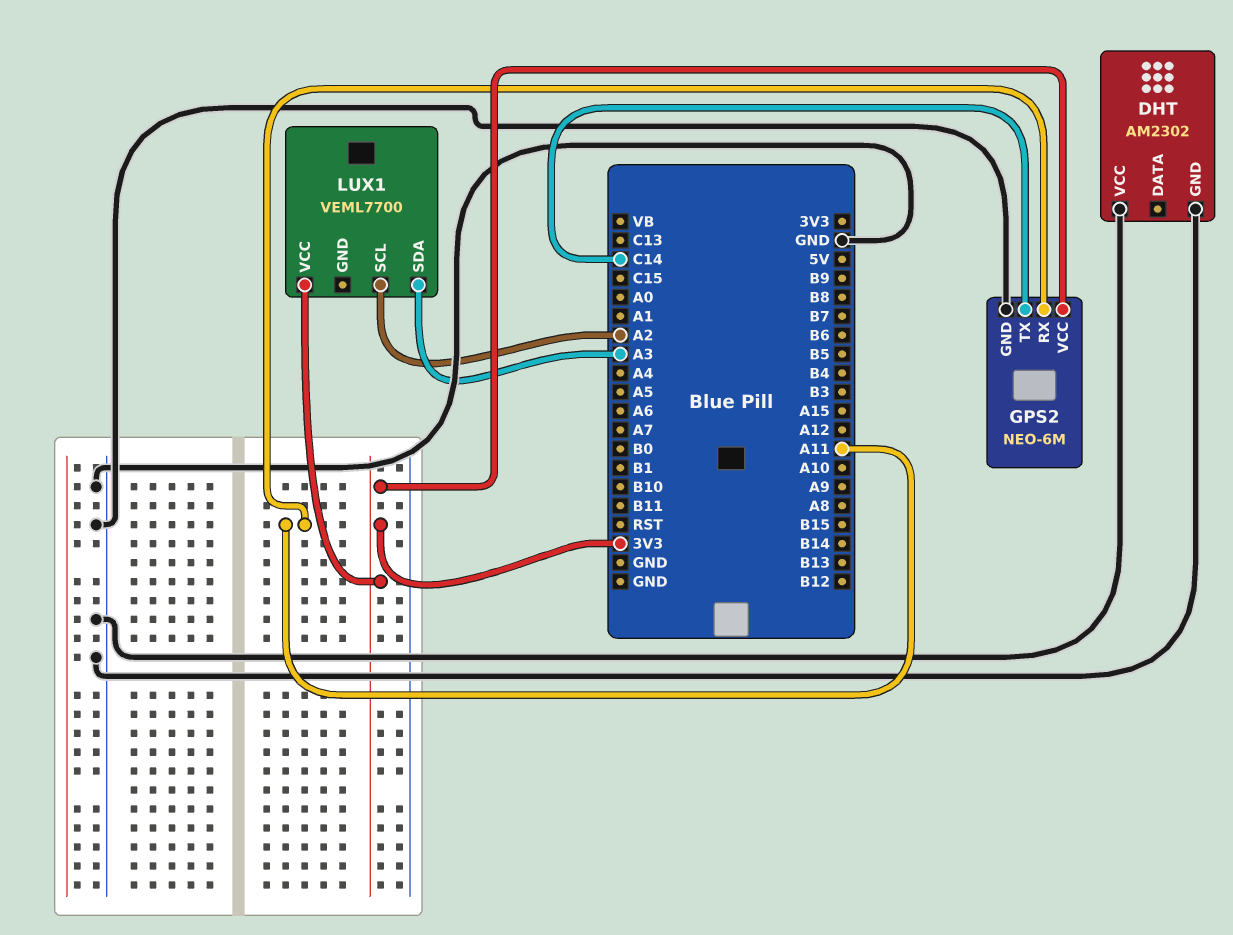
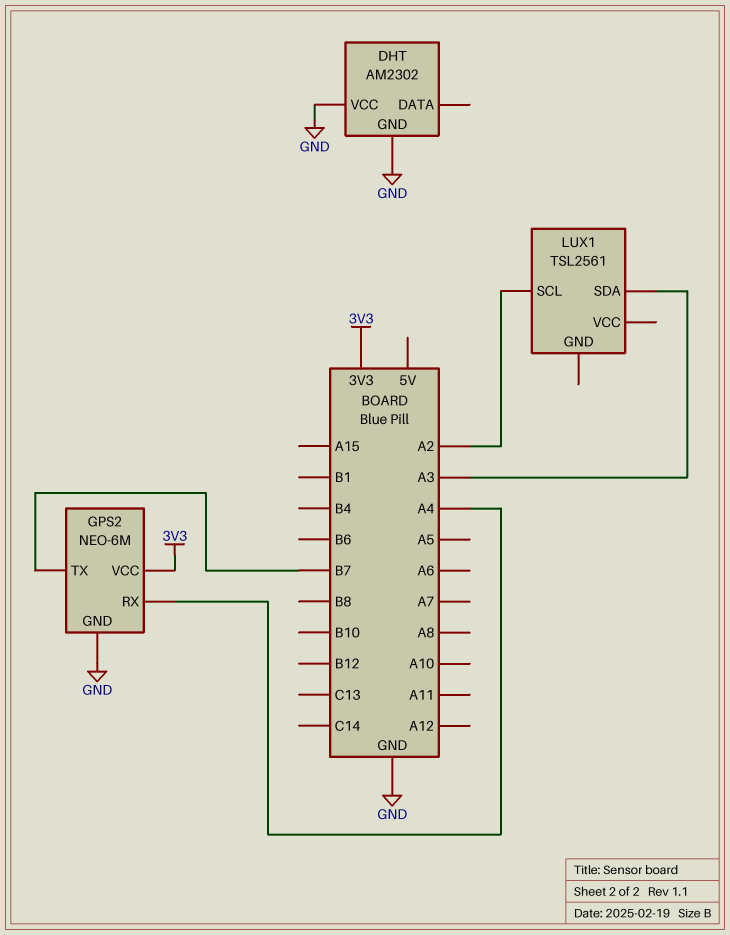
GPS2 pin RX: A11 -> A4
GPS2 pin TX: C14 -> B7
LUX1: VEML7700 -> TSL2561
LUX1 pin VCC: 3V3 -> none

